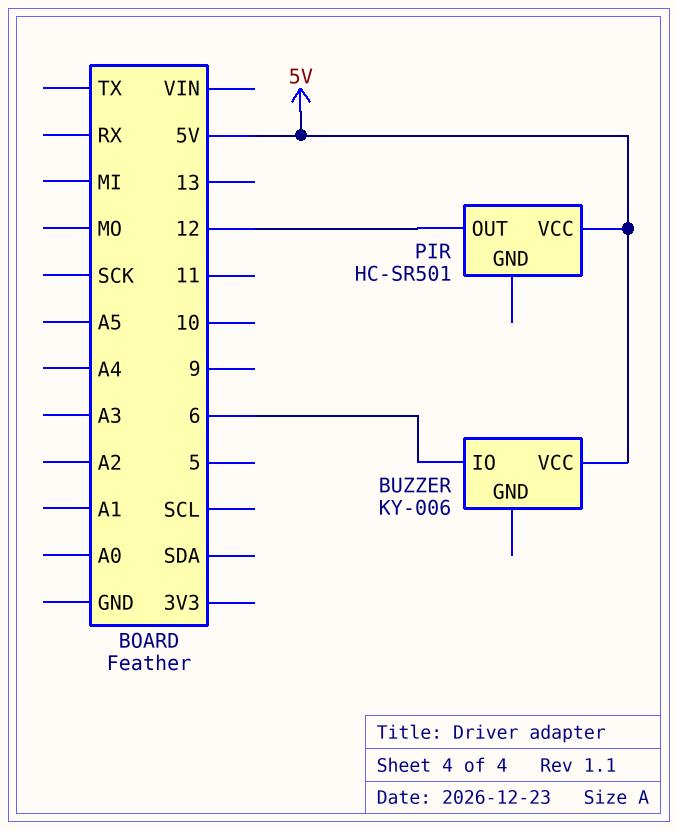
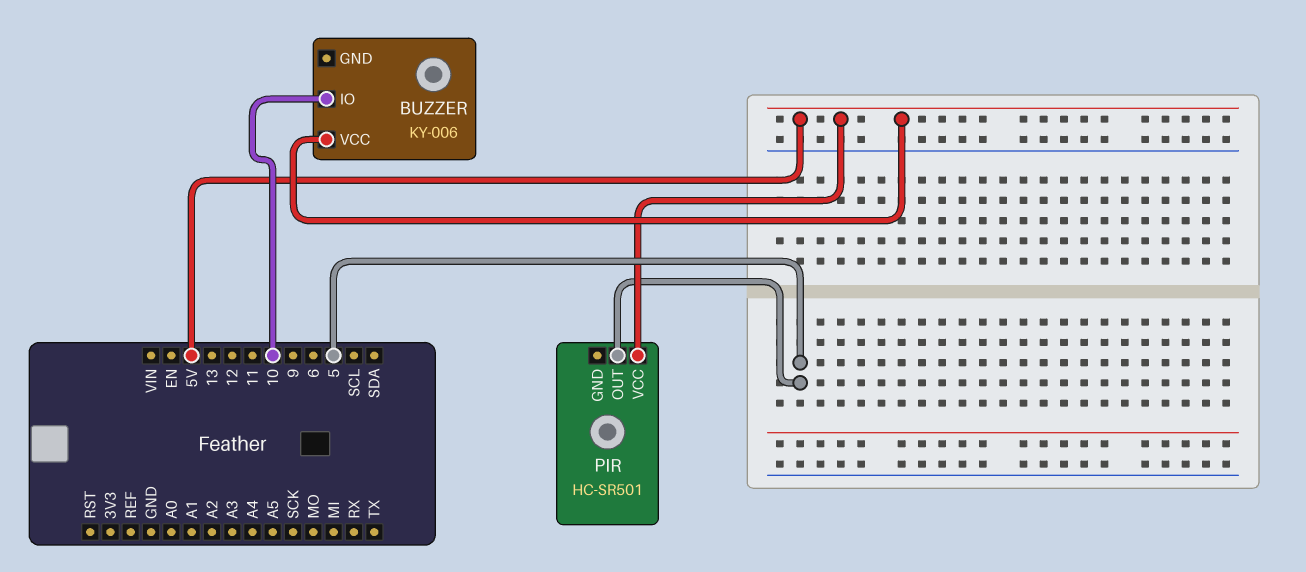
BUZZER pin IO: 6 -> 10
PIR pin OUT: 12 -> 5

